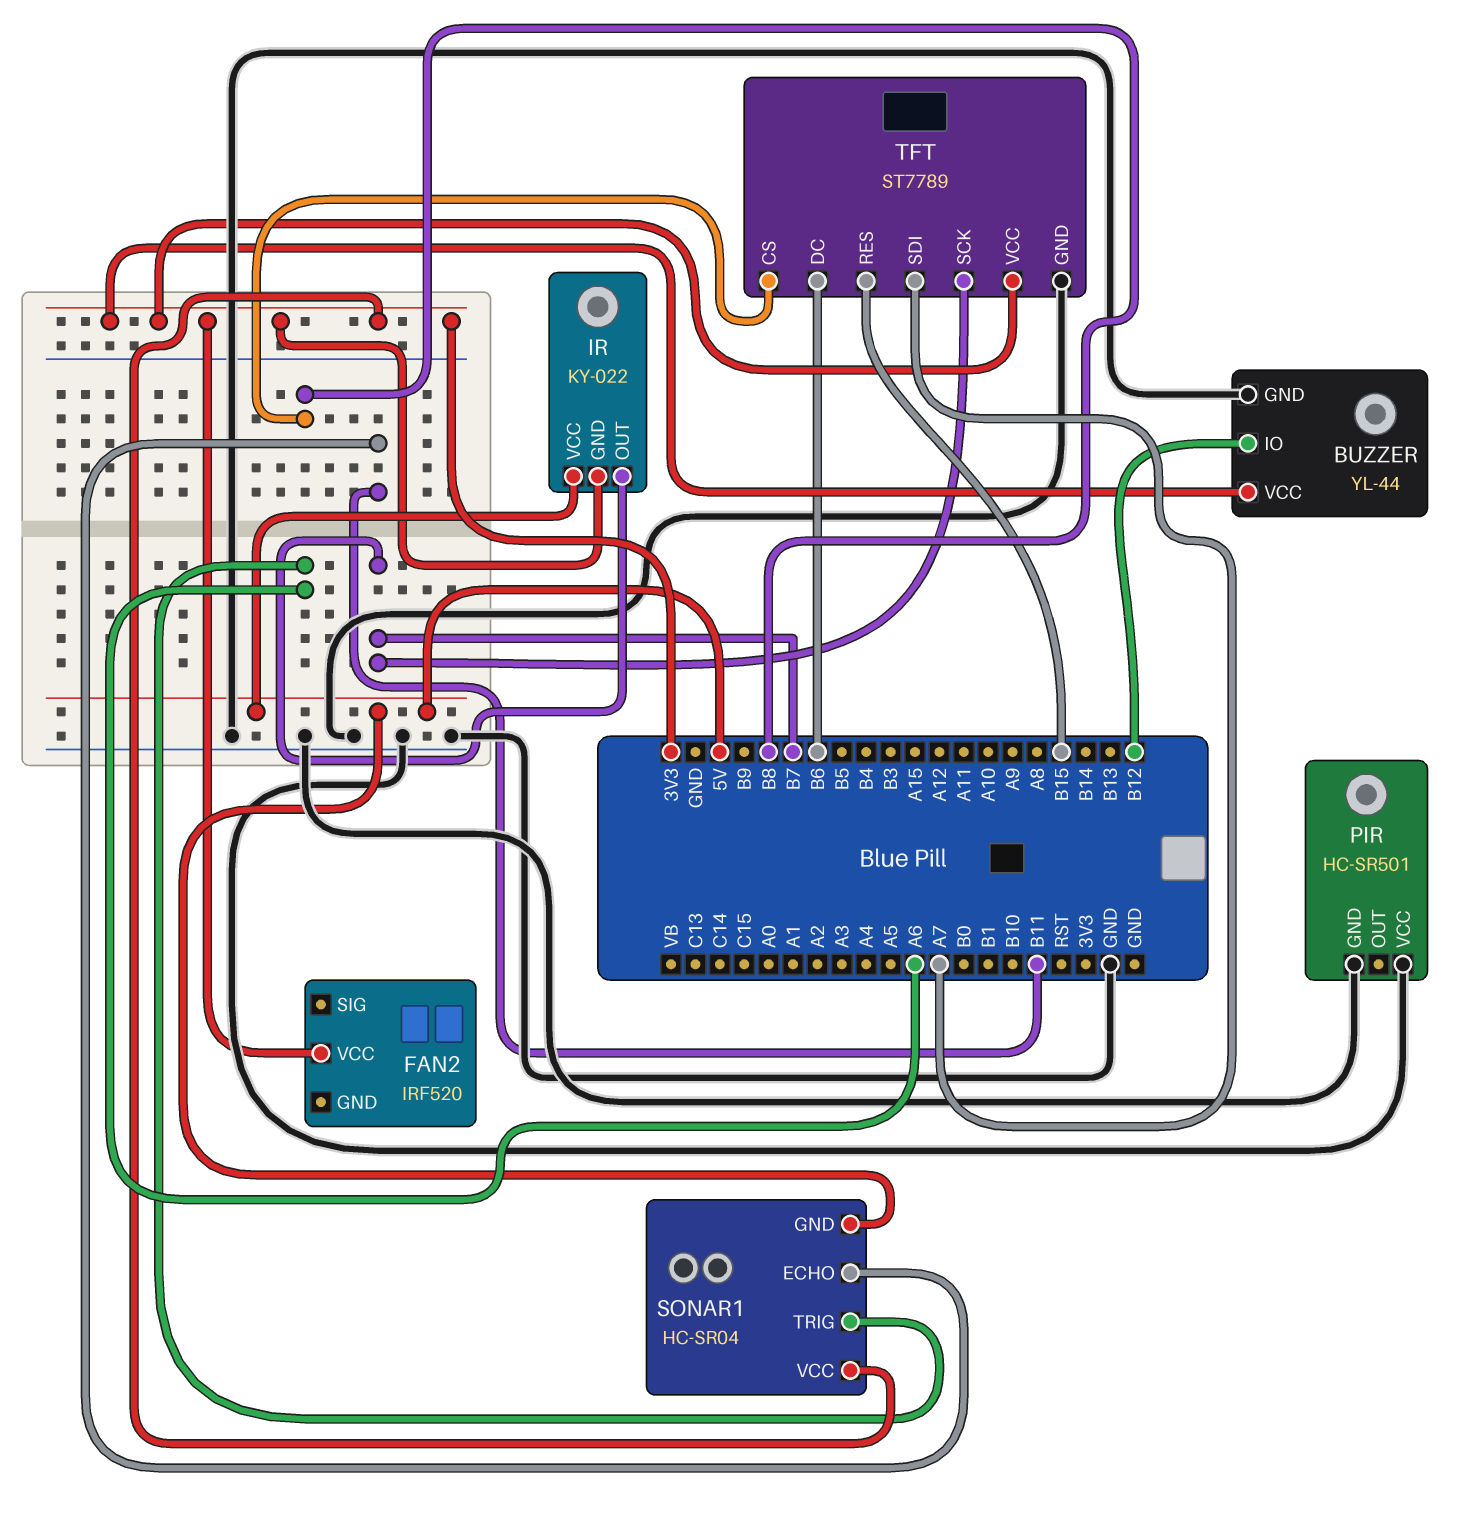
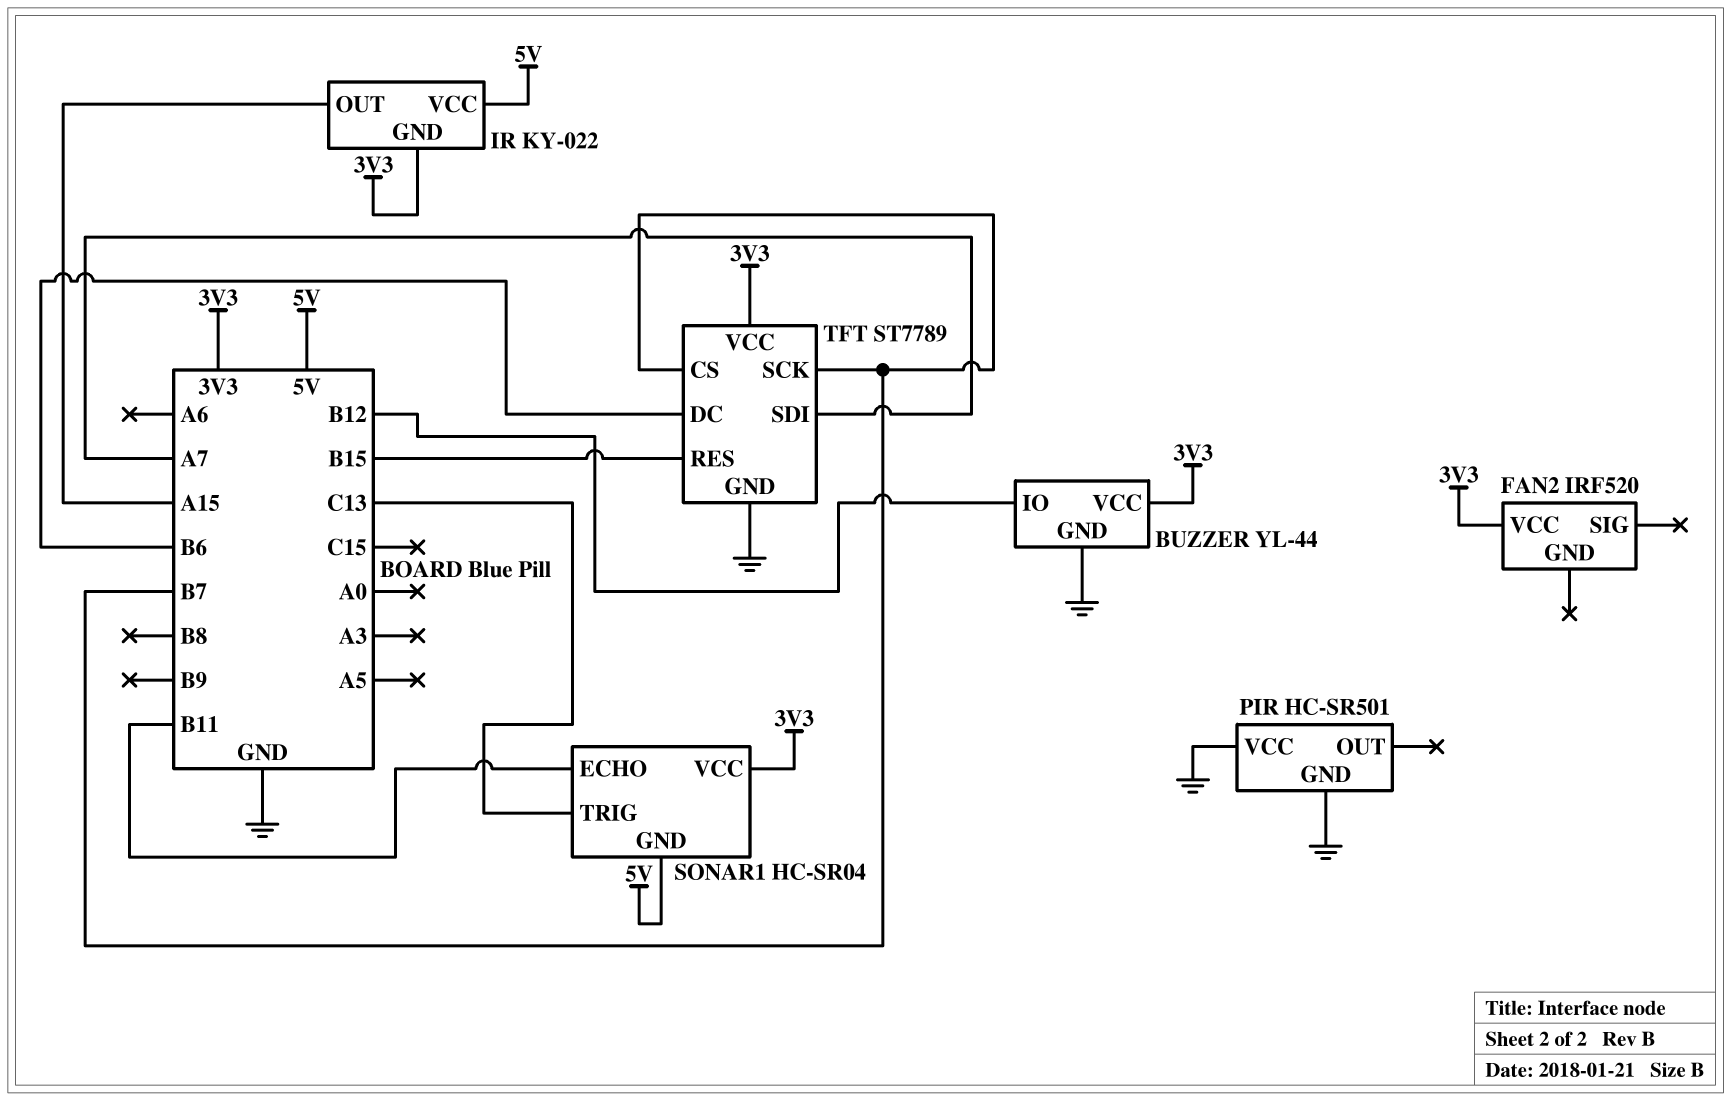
IR pin OUT: B7 -> A15
SONAR1 pin TRIG: A6 -> C13
TFT pin CS: B8 -> B7

